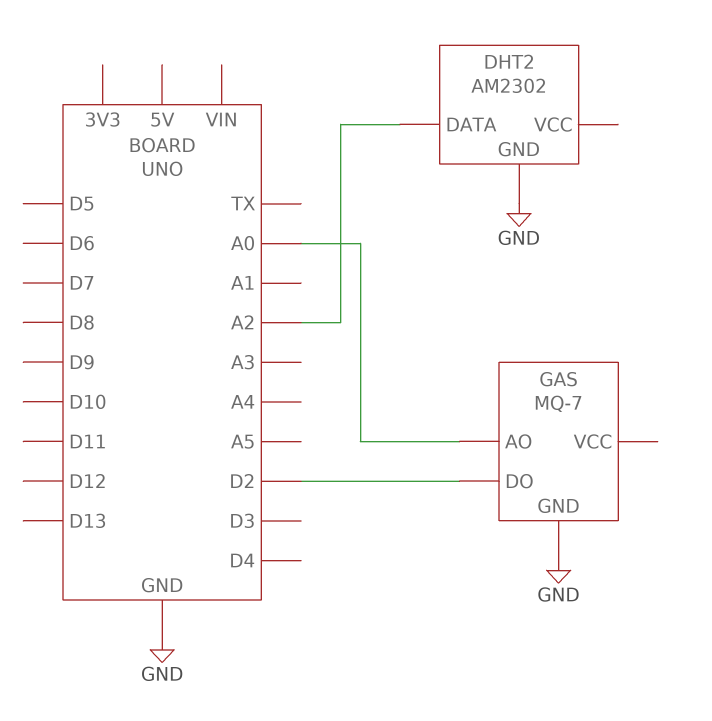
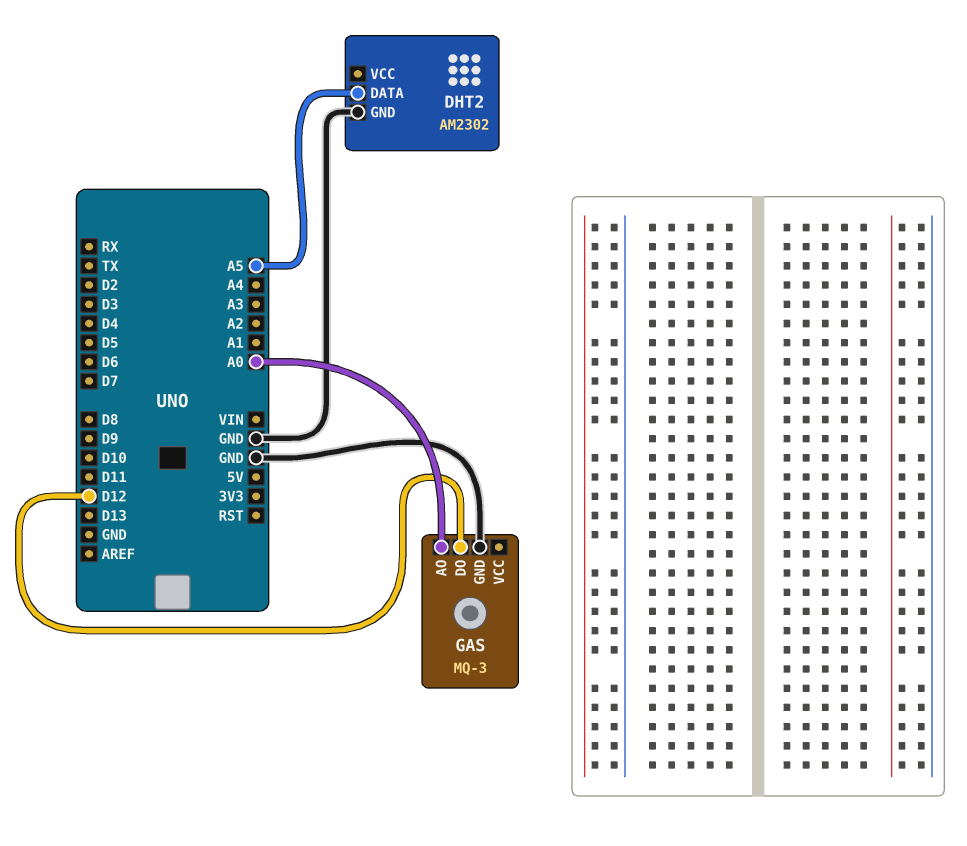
DHT2 pin DATA: A2 -> A5
GAS: MQ-7 -> MQ-3
GAS pin DO: D2 -> D12

